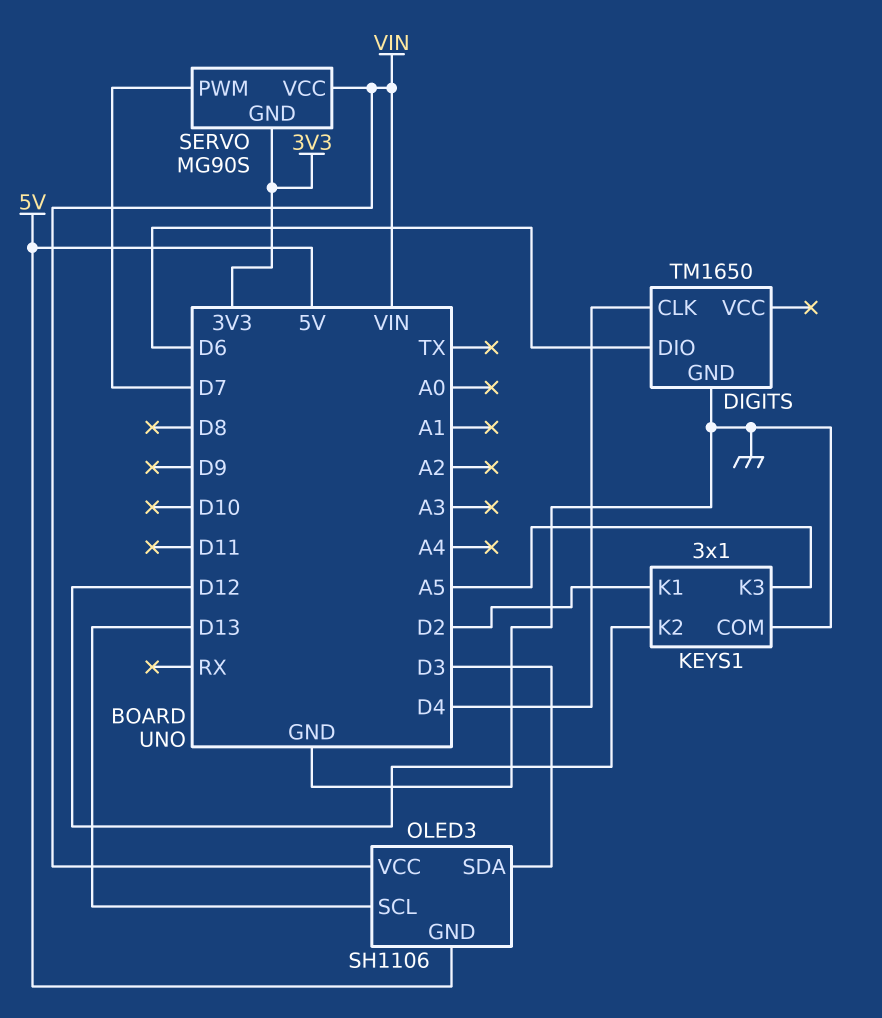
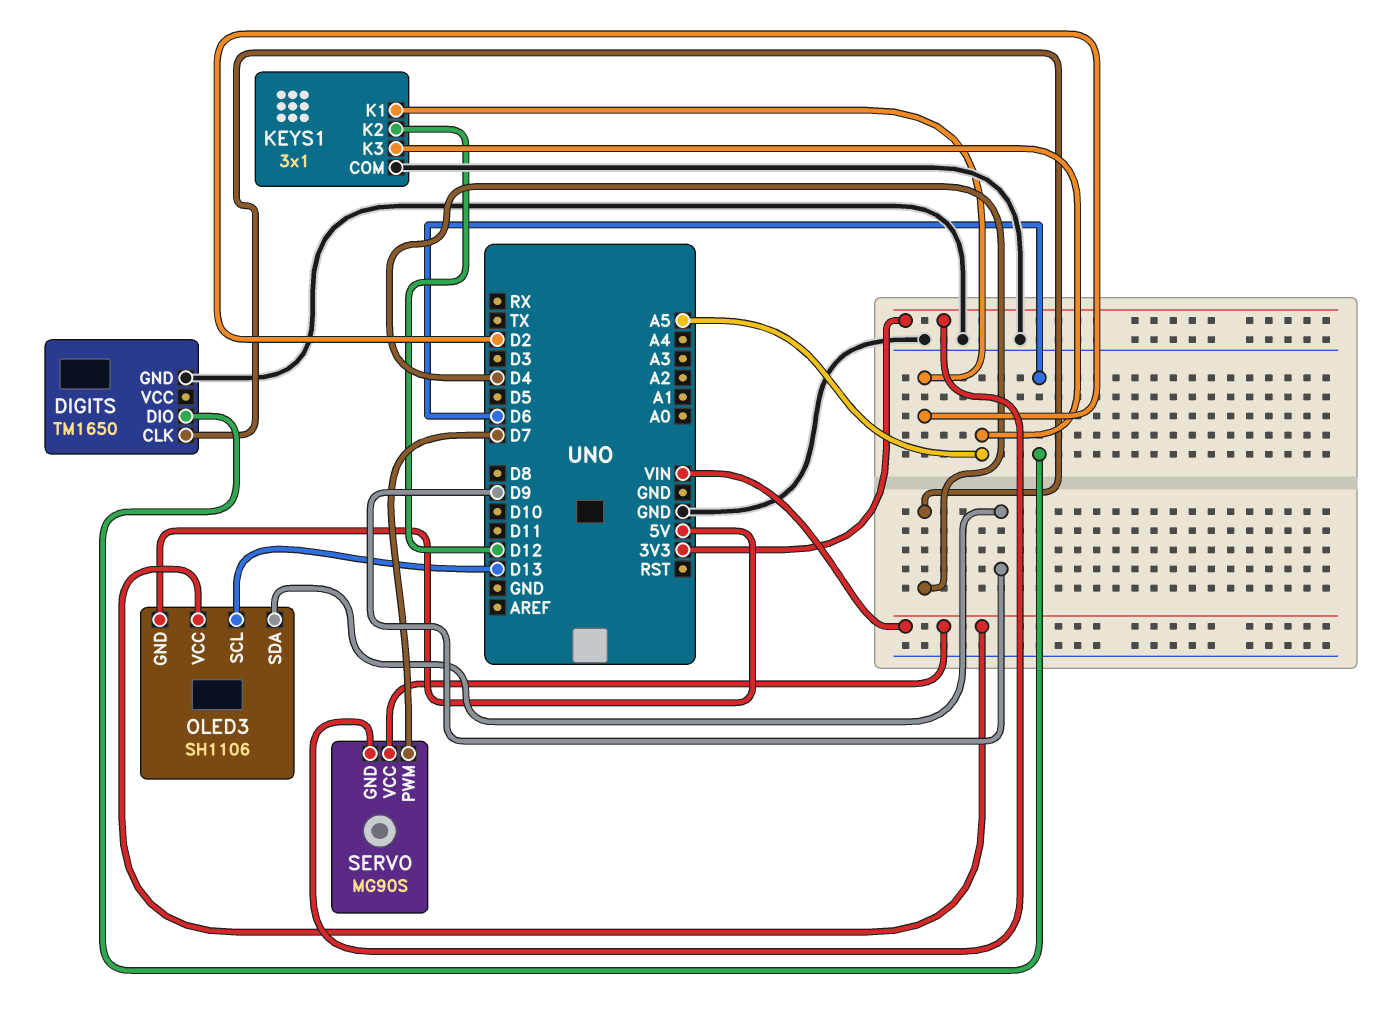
OLED3 pin SDA: D3 -> D9

